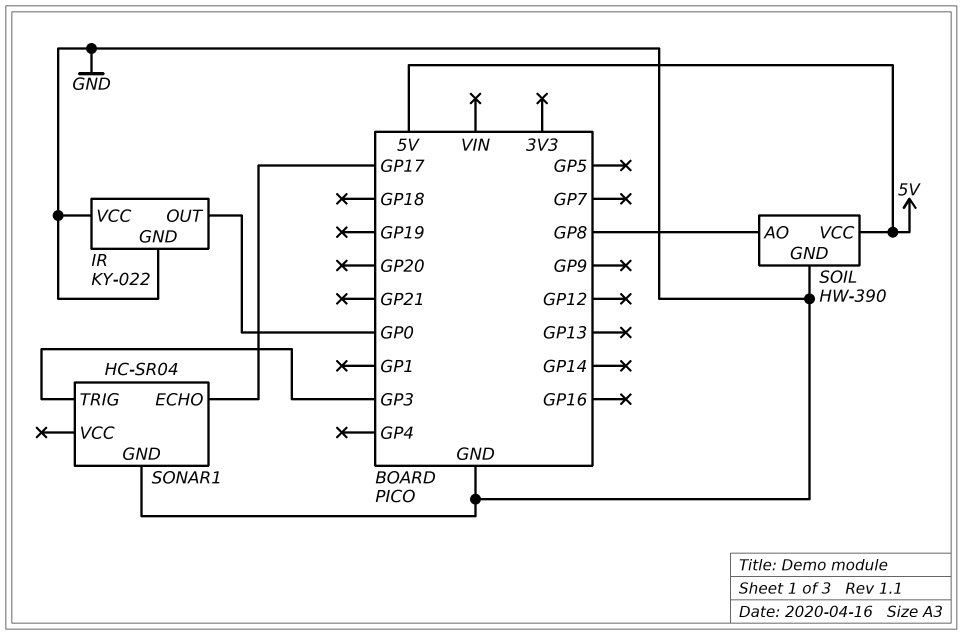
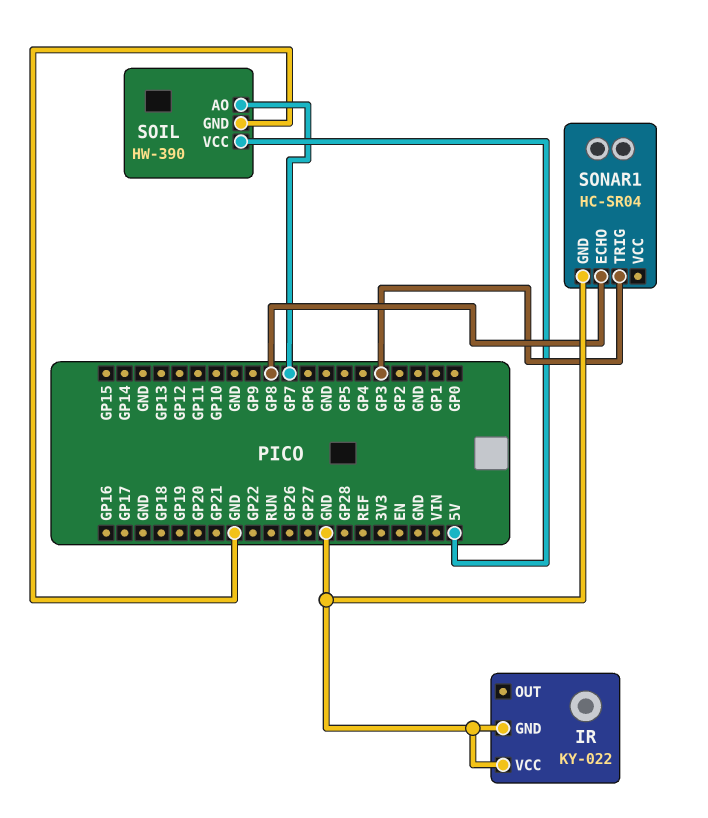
IR pin OUT: GP0 -> none
SOIL pin AO: GP8 -> GP7
SONAR1 pin ECHO: GP17 -> GP8

